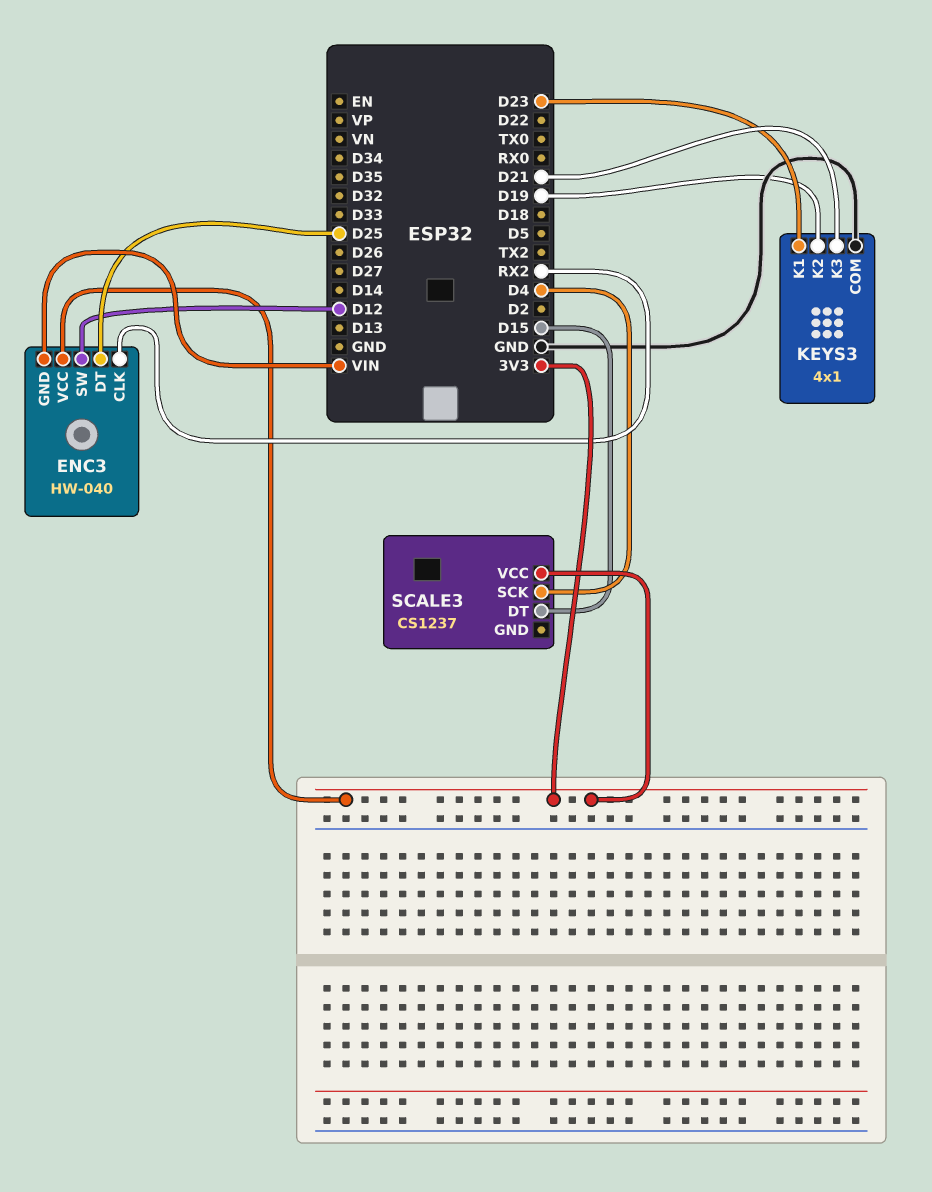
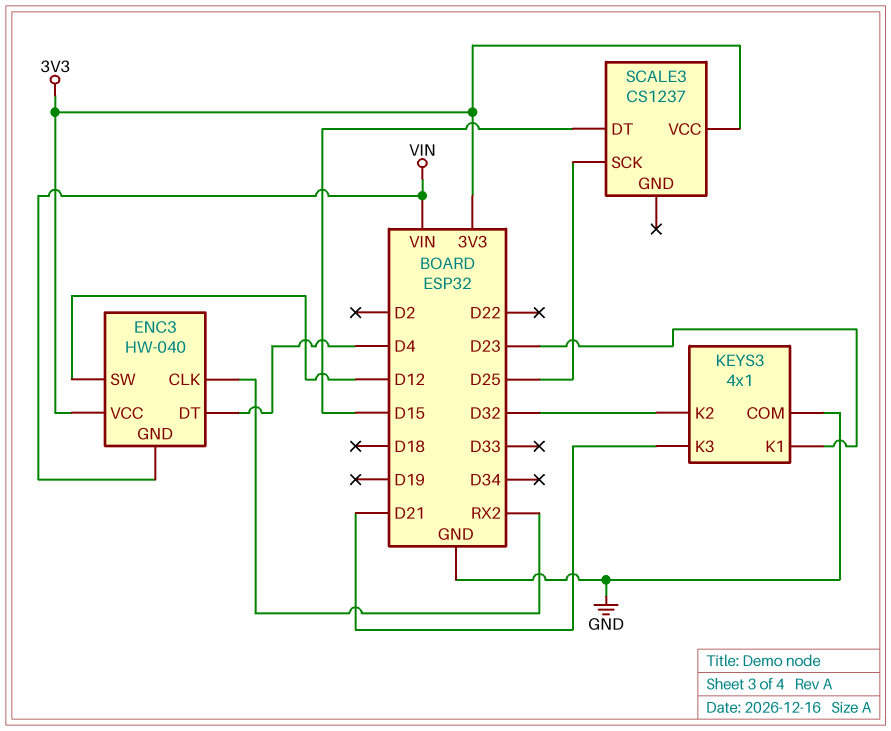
ENC3 pin DT: D25 -> D4
KEYS3 pin K2: D19 -> D32
SCALE3 pin SCK: D4 -> D25

